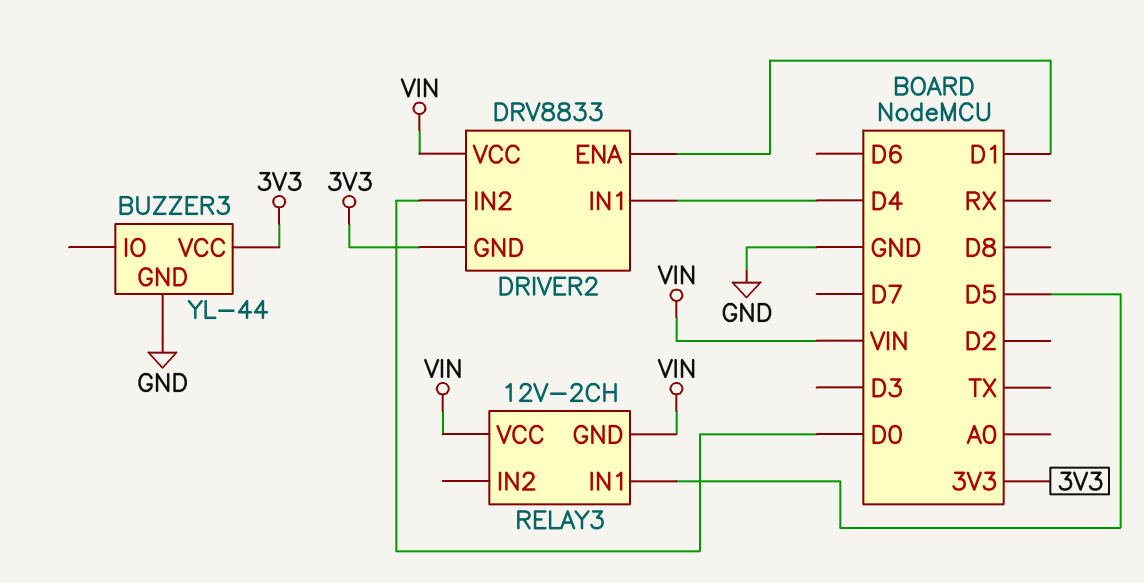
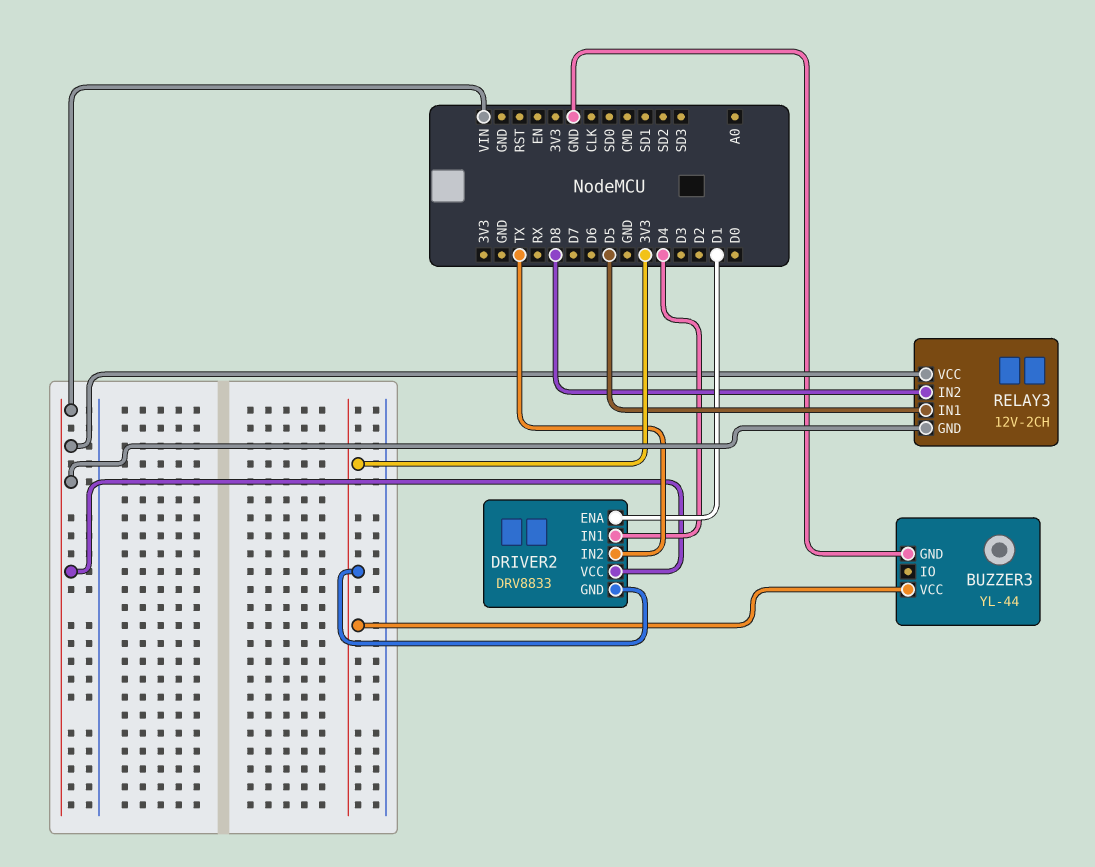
DRIVER2 pin IN2: D0 -> TX
RELAY3 pin IN2: none -> D8

